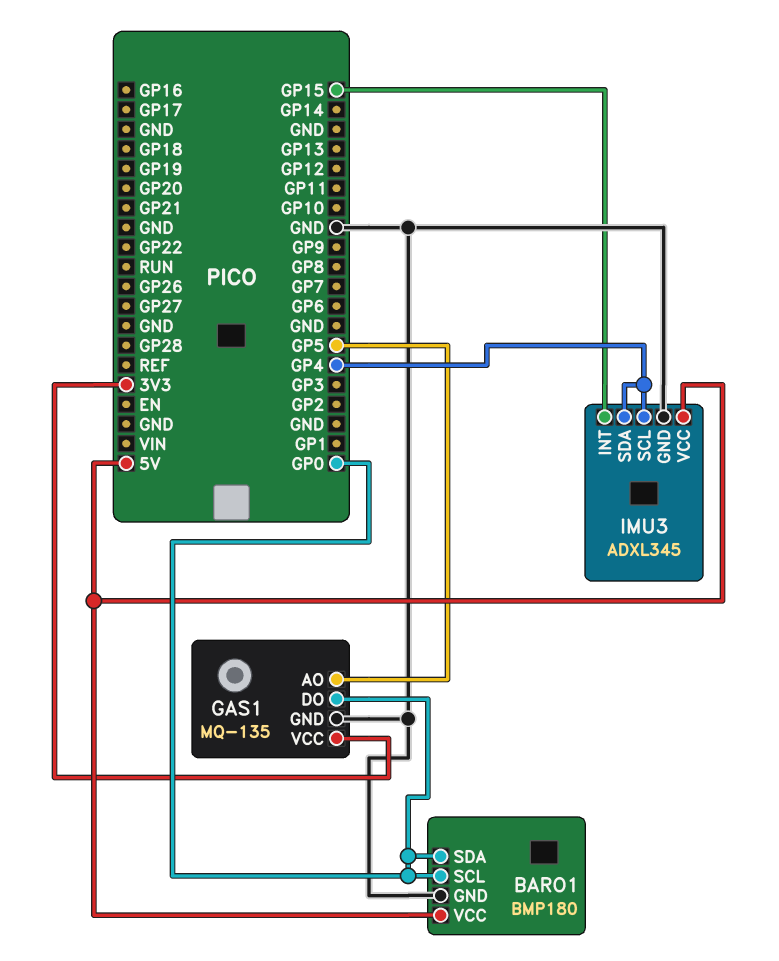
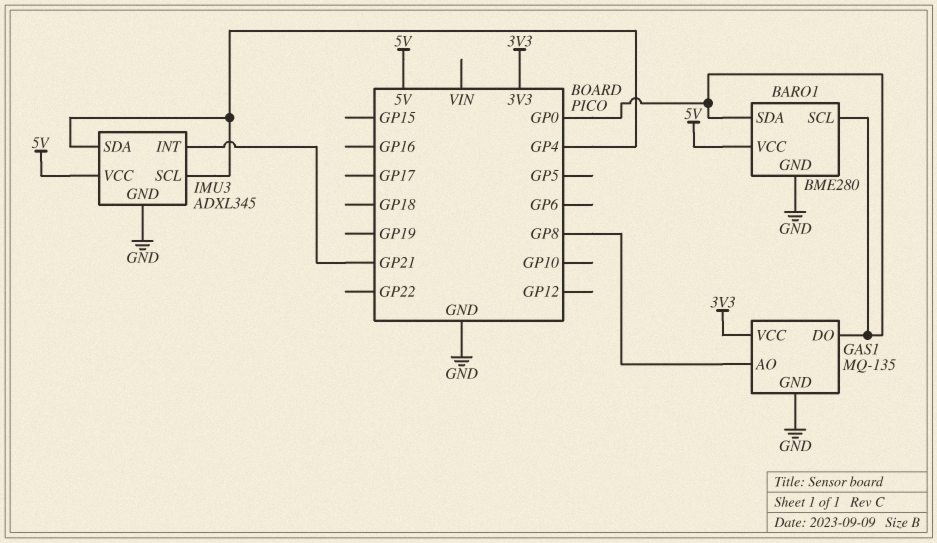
BARO1: BMP180 -> BME280
GAS1 pin AO: GP5 -> GP8
IMU3 pin INT: GP15 -> GP21

